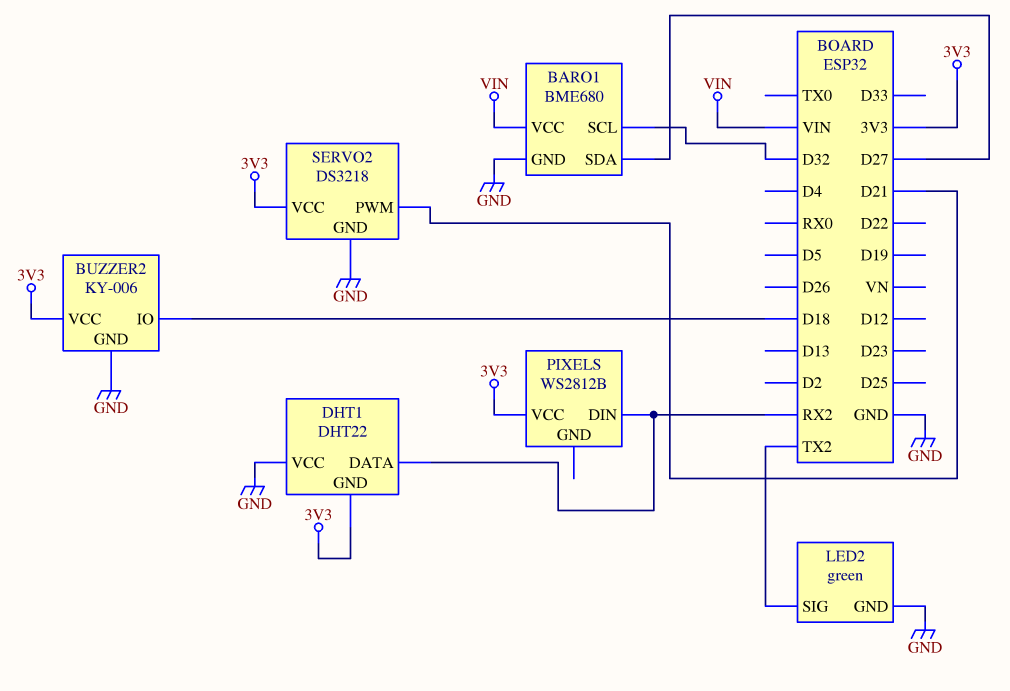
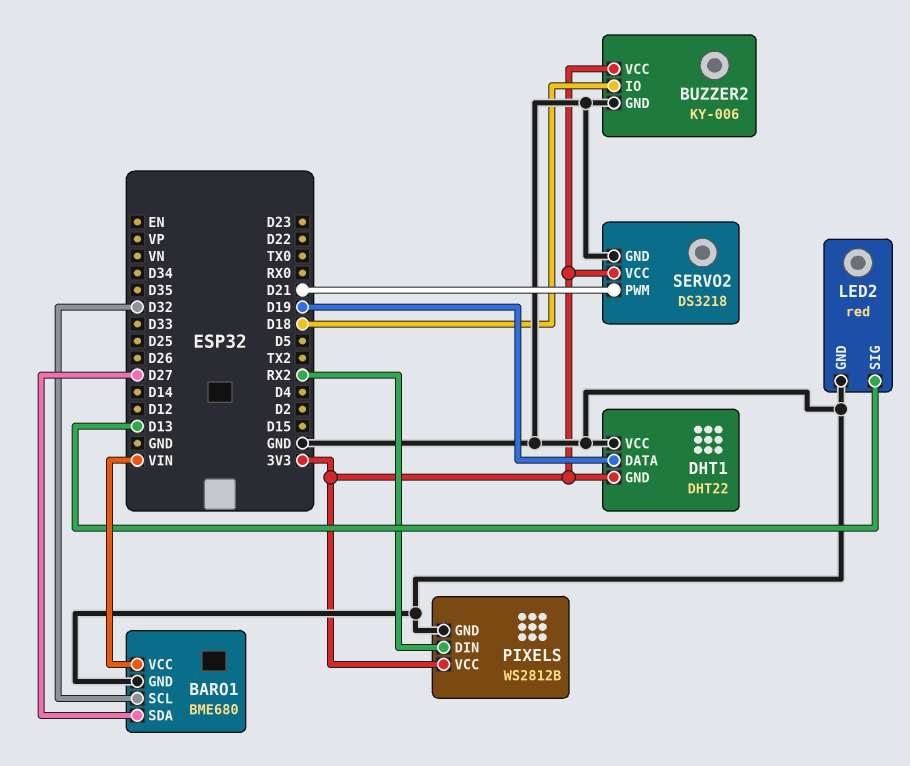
DHT1 pin DATA: RX2 -> D19
LED2: green -> red
LED2 pin SIG: TX2 -> D13
PIXELS pin GND: none -> GND

